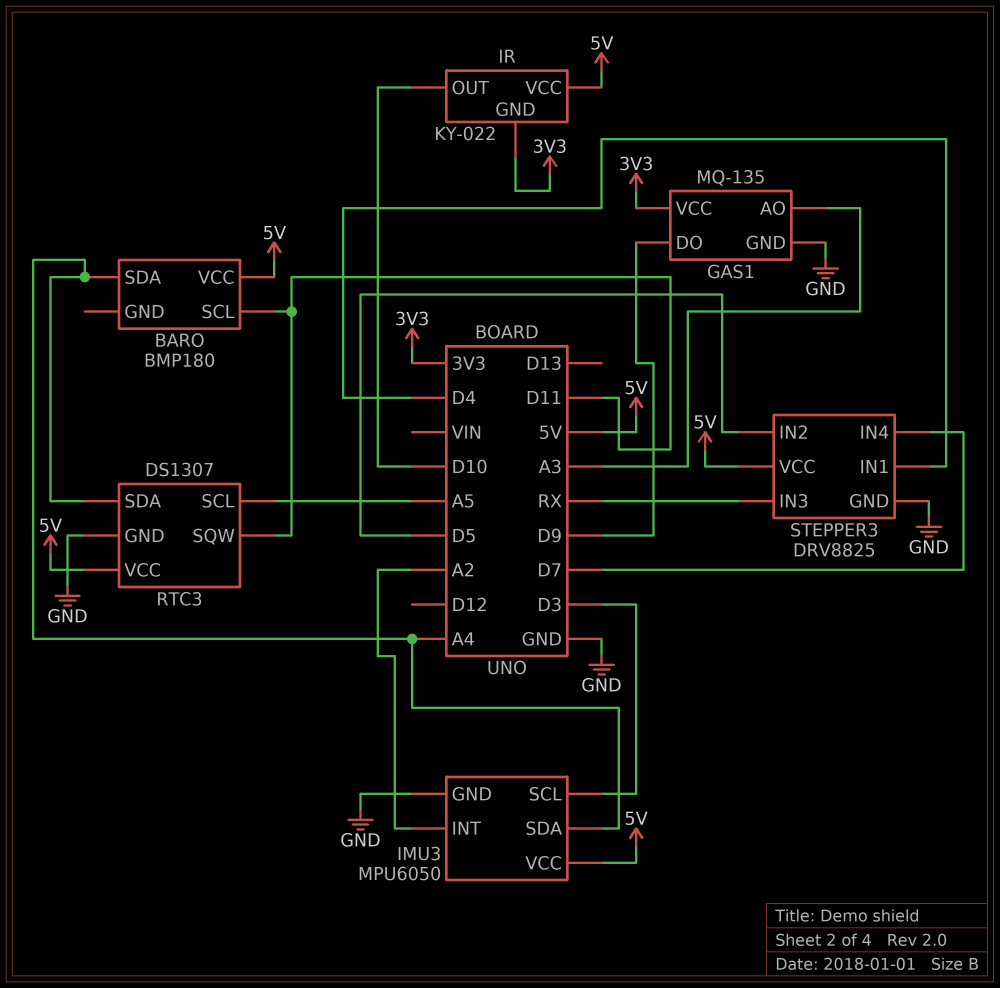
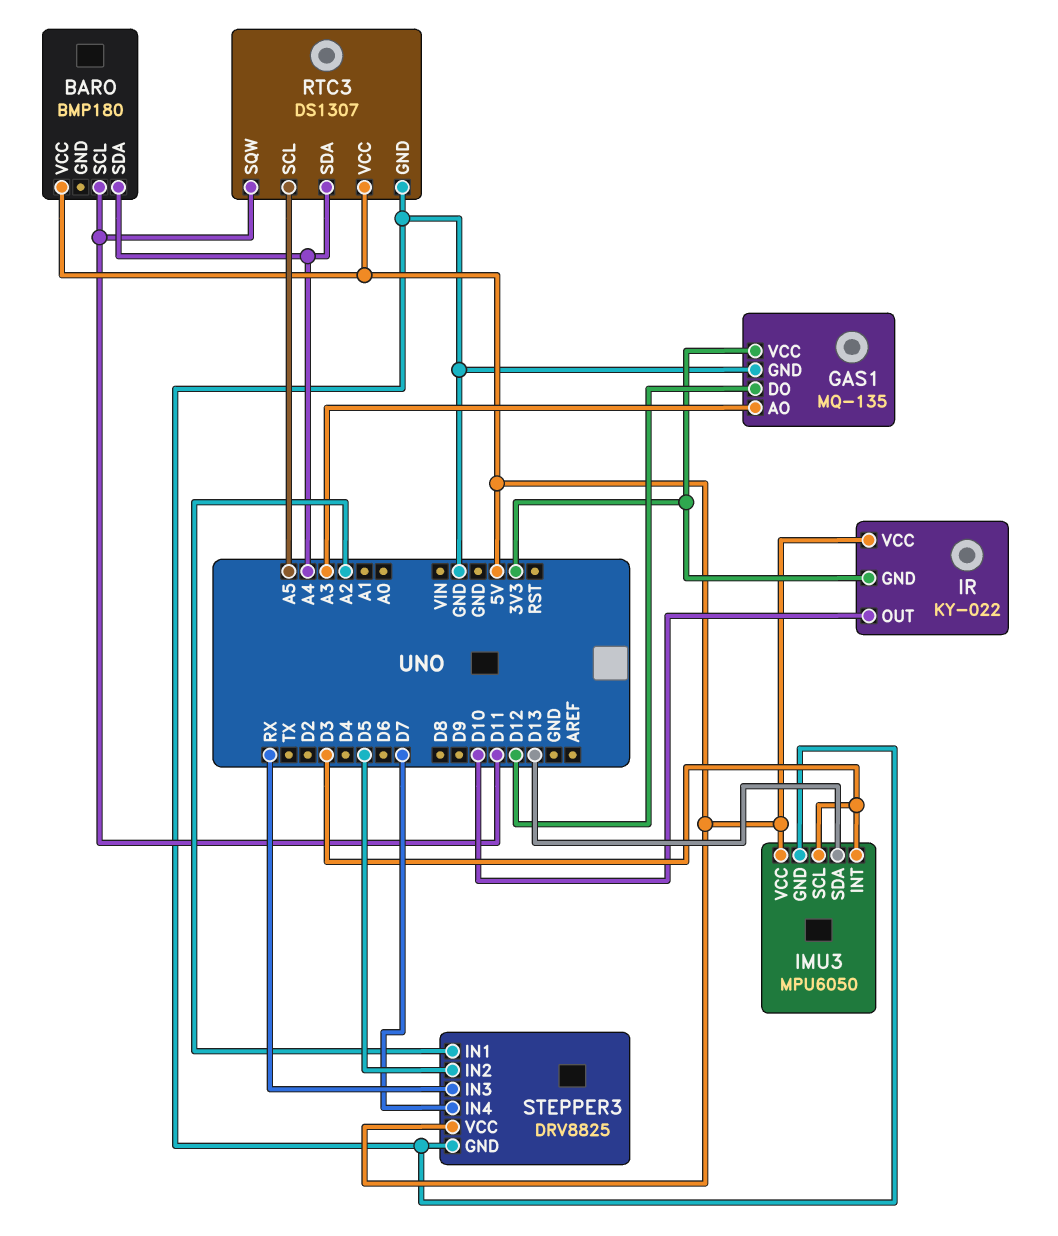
GAS1 pin DO: D9 -> D12
IMU3 pin INT: A2 -> D3
IMU3 pin SDA: A4 -> D13
STEPPER3 pin IN1: D4 -> A2

